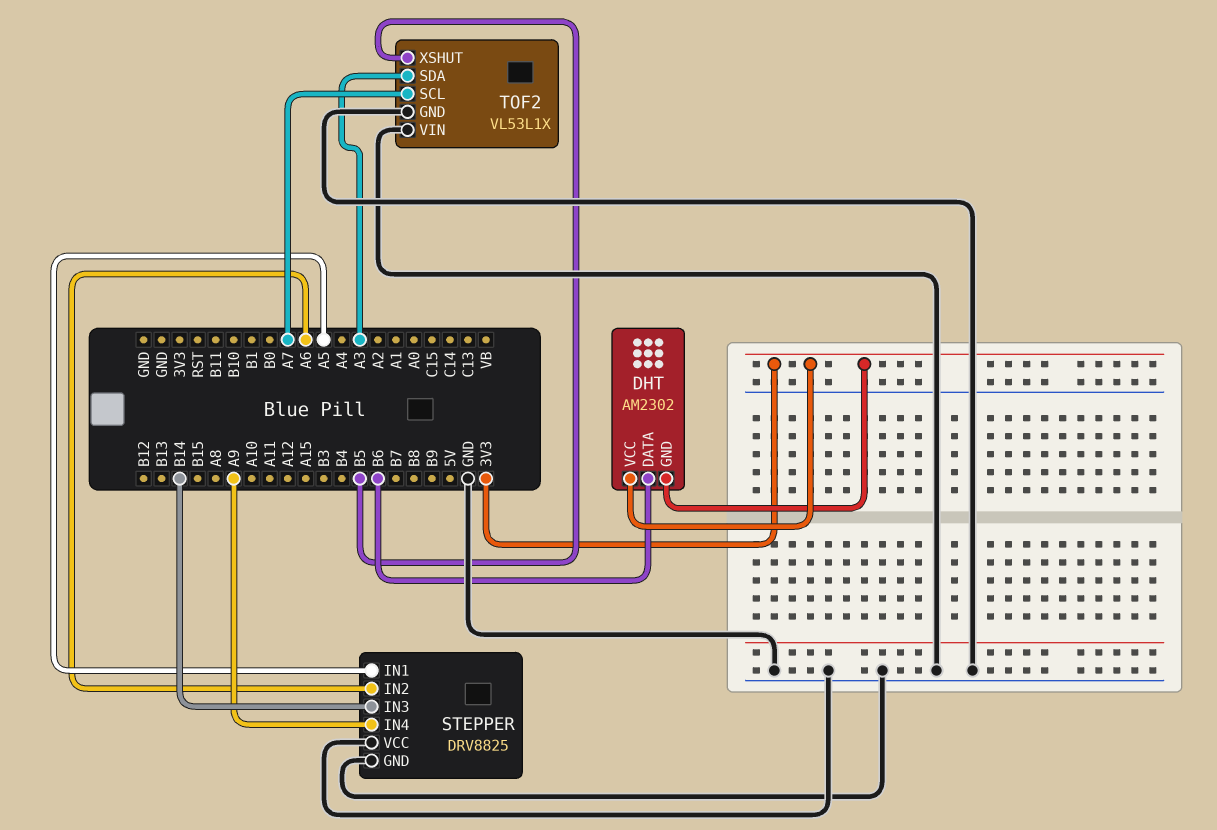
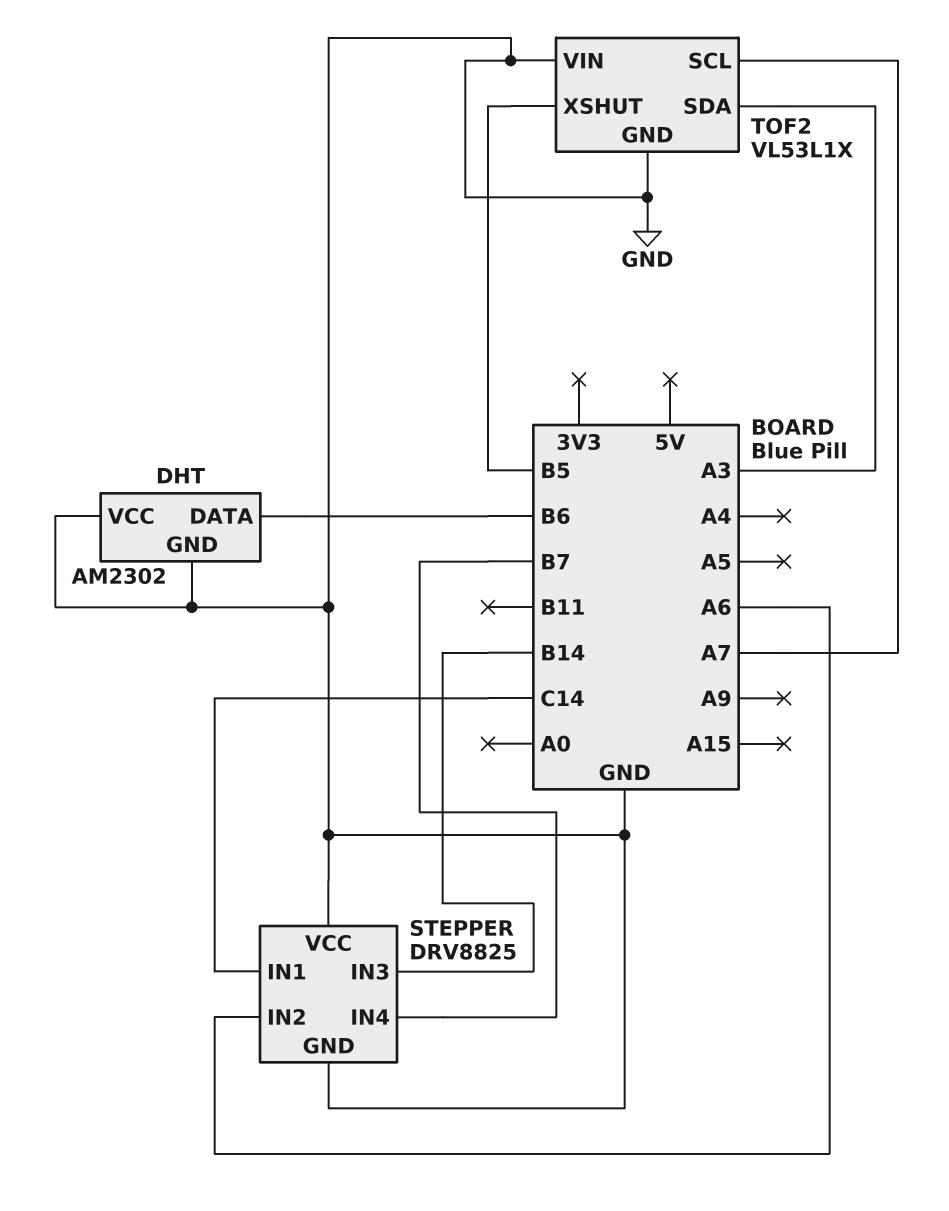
DHT pin GND: 3V3 -> GND
DHT pin VCC: 3V3 -> GND
STEPPER pin IN1: A5 -> C14
STEPPER pin IN4: A9 -> B7

